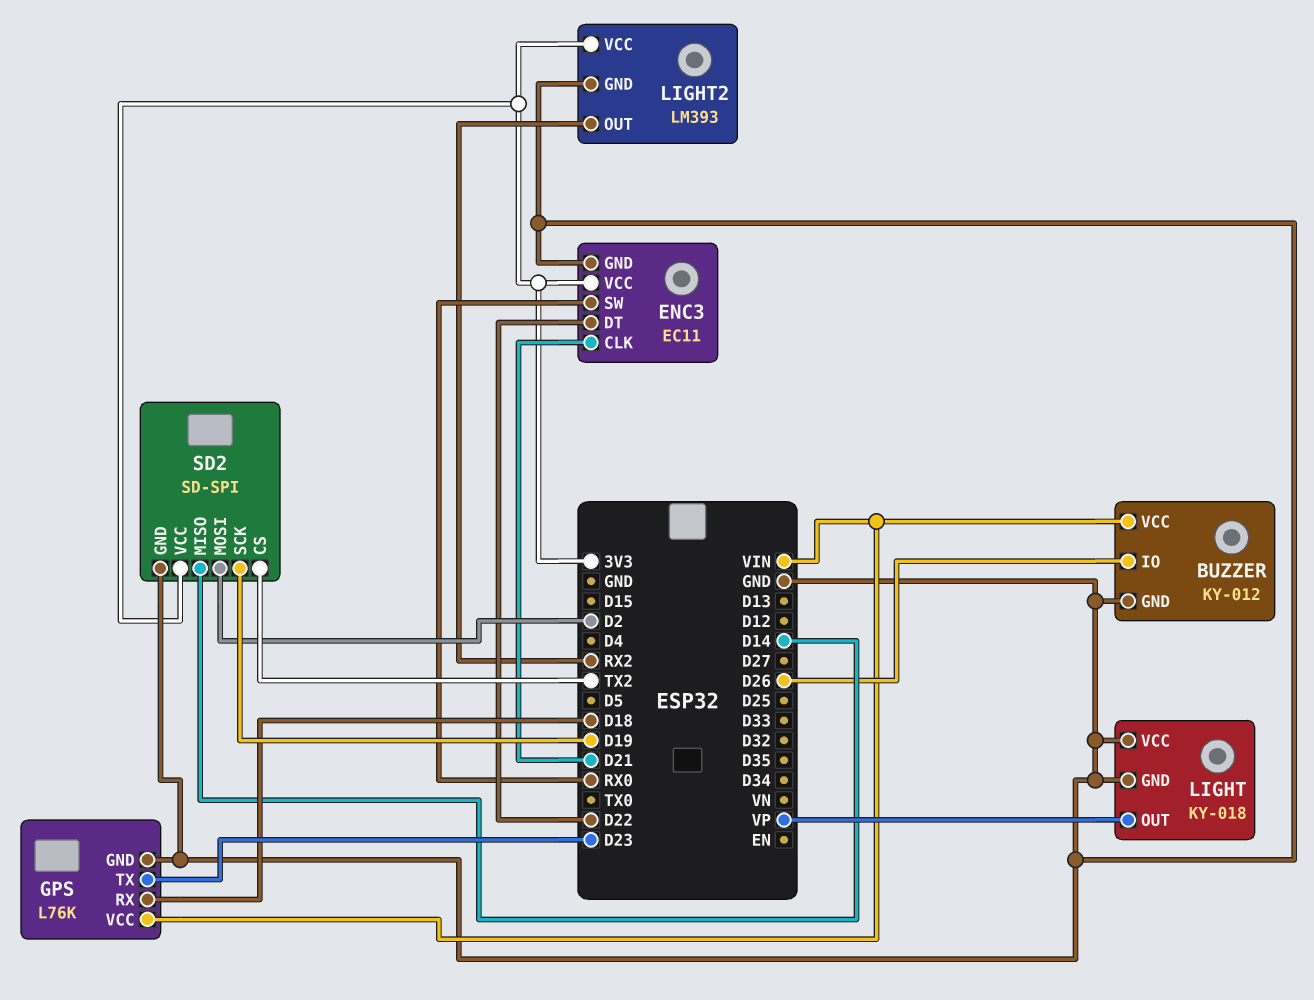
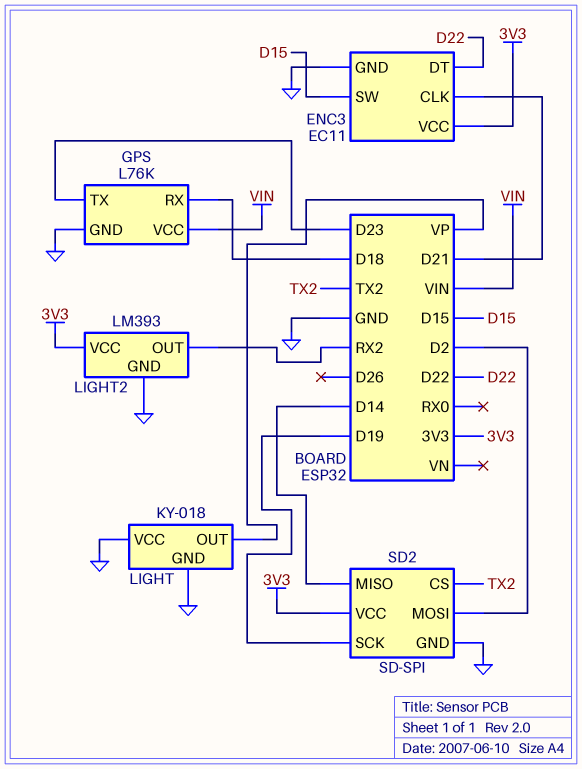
BUZZER: KY-012 -> none
BUZZER pin GND: GND -> none
BUZZER pin IO: D26 -> none
BUZZER pin VCC: VIN -> none
ENC3 pin SW: RX0 -> D15

